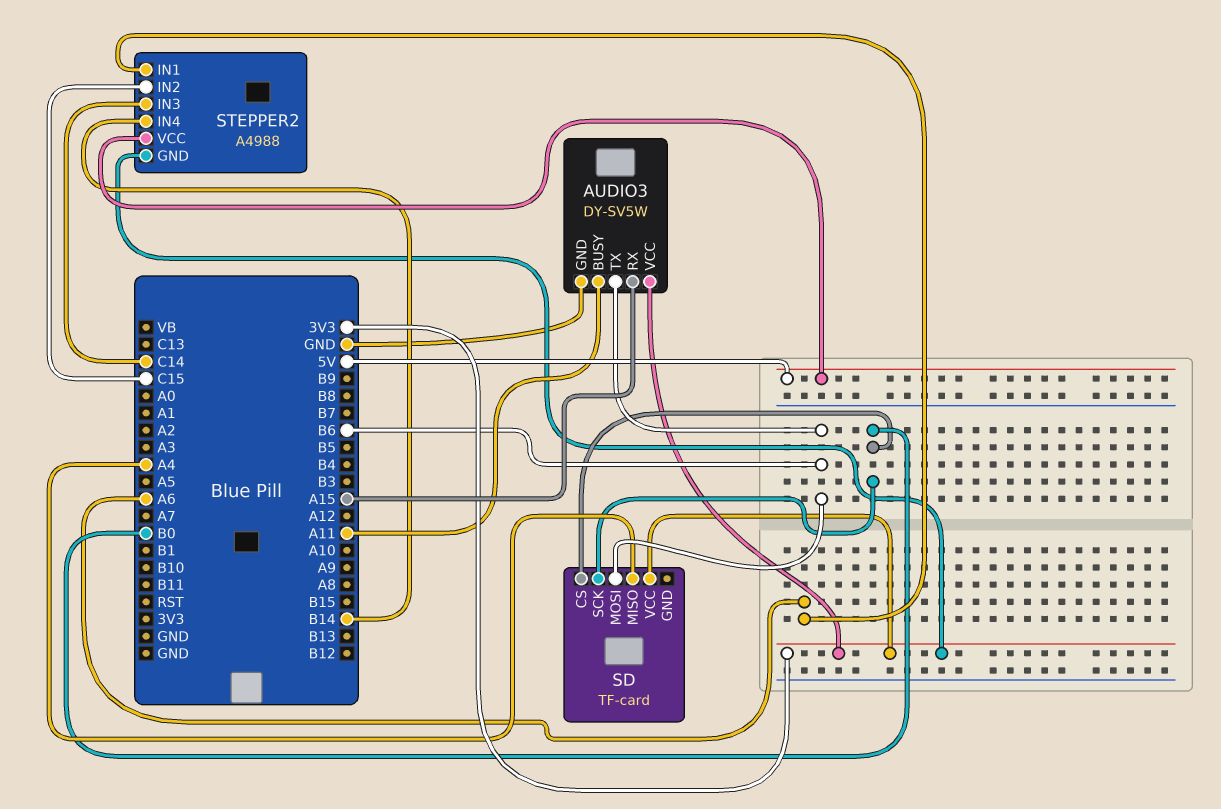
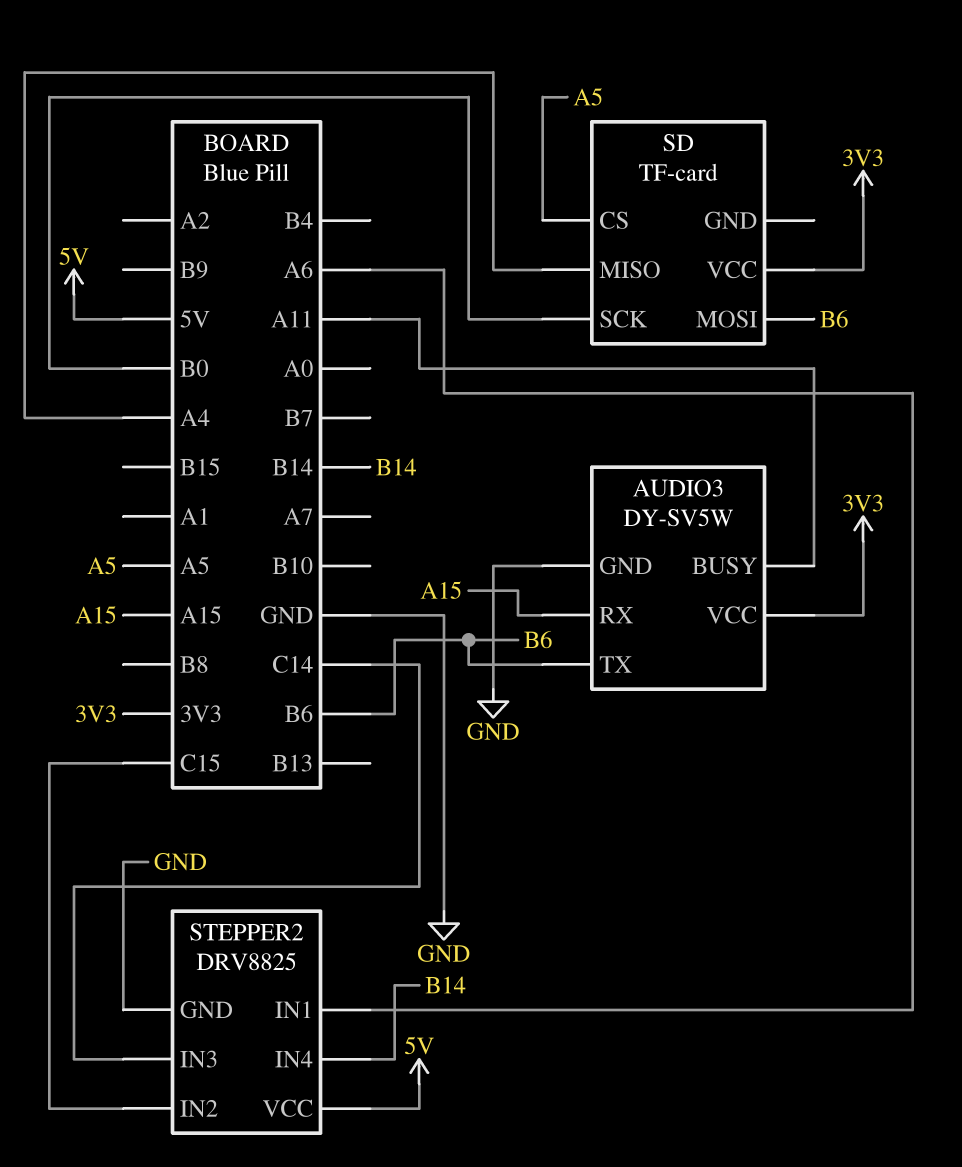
SD pin CS: B0 -> A5
STEPPER2: A4988 -> DRV8825
STEPPER2 pin GND: 3V3 -> GND

